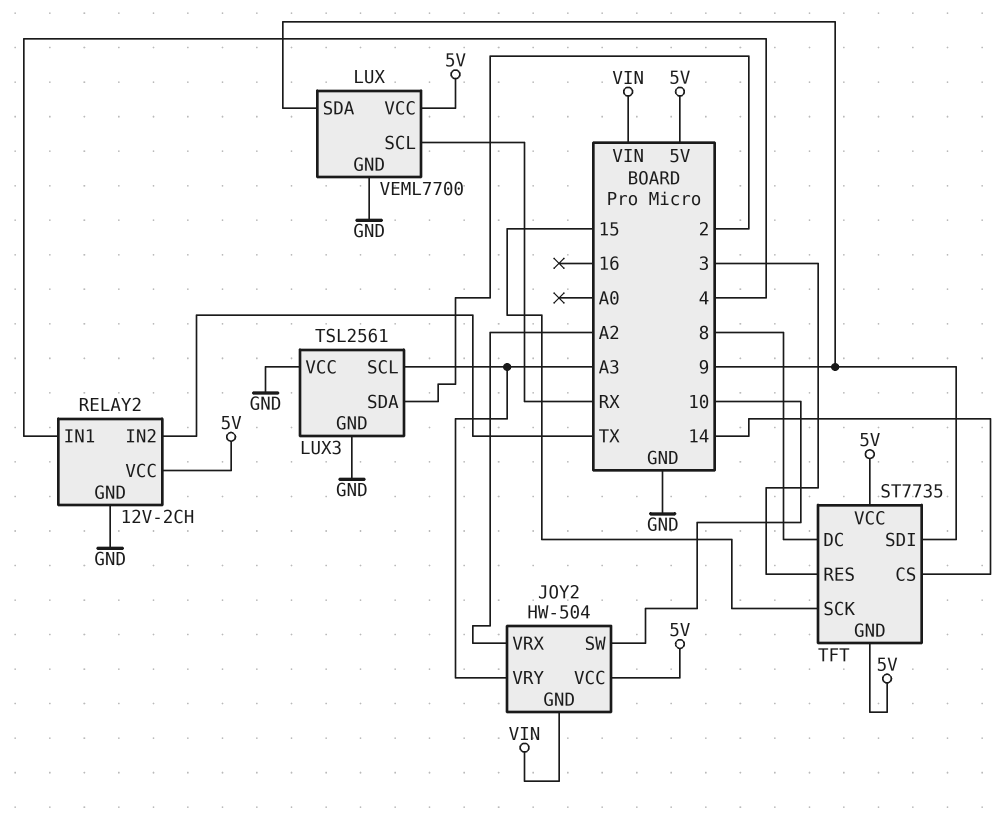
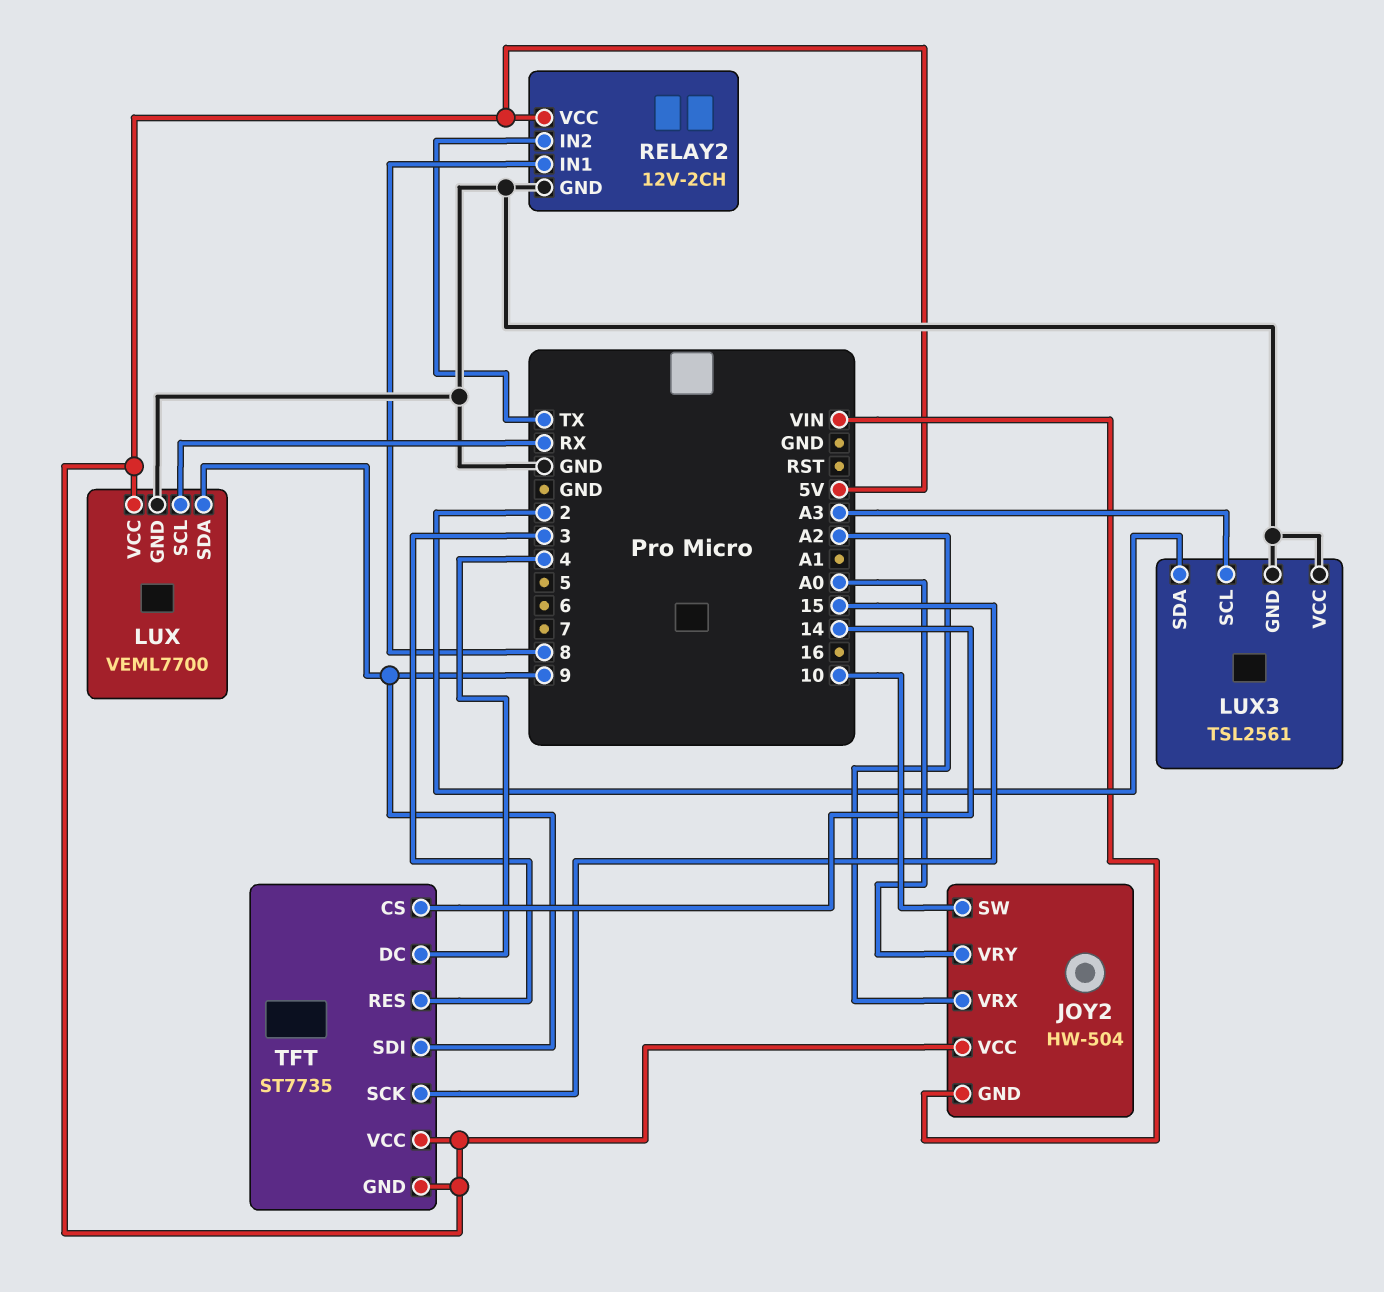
JOY2 pin VRY: A3 -> A0
RELAY2 pin IN1: 4 -> 8
TFT pin DC: 8 -> 4

